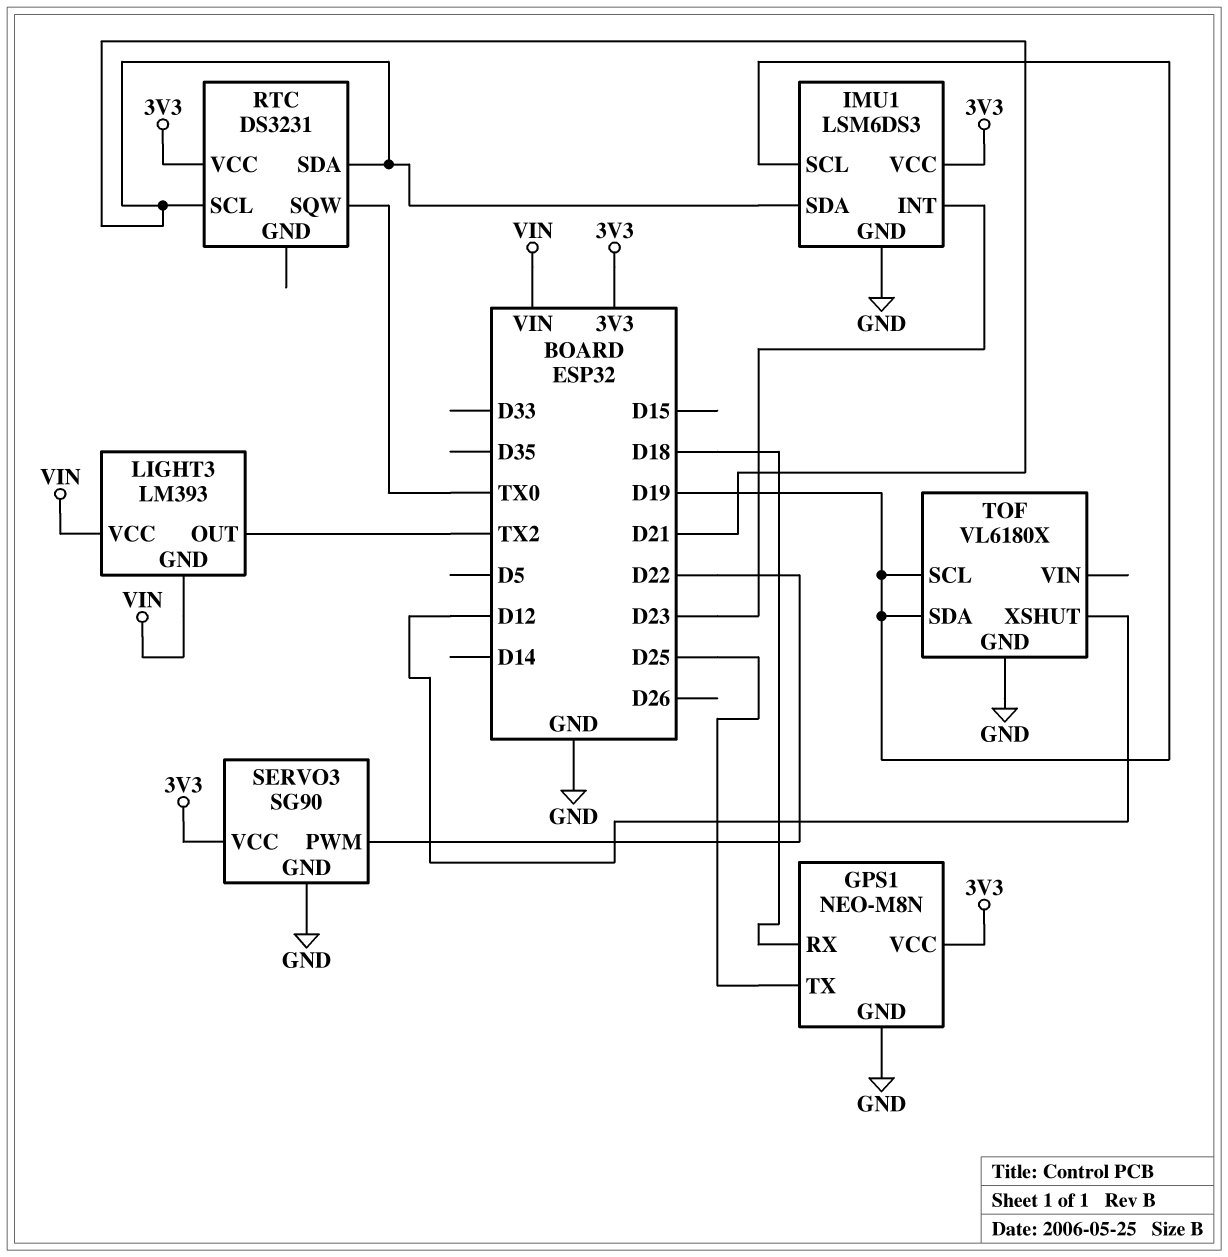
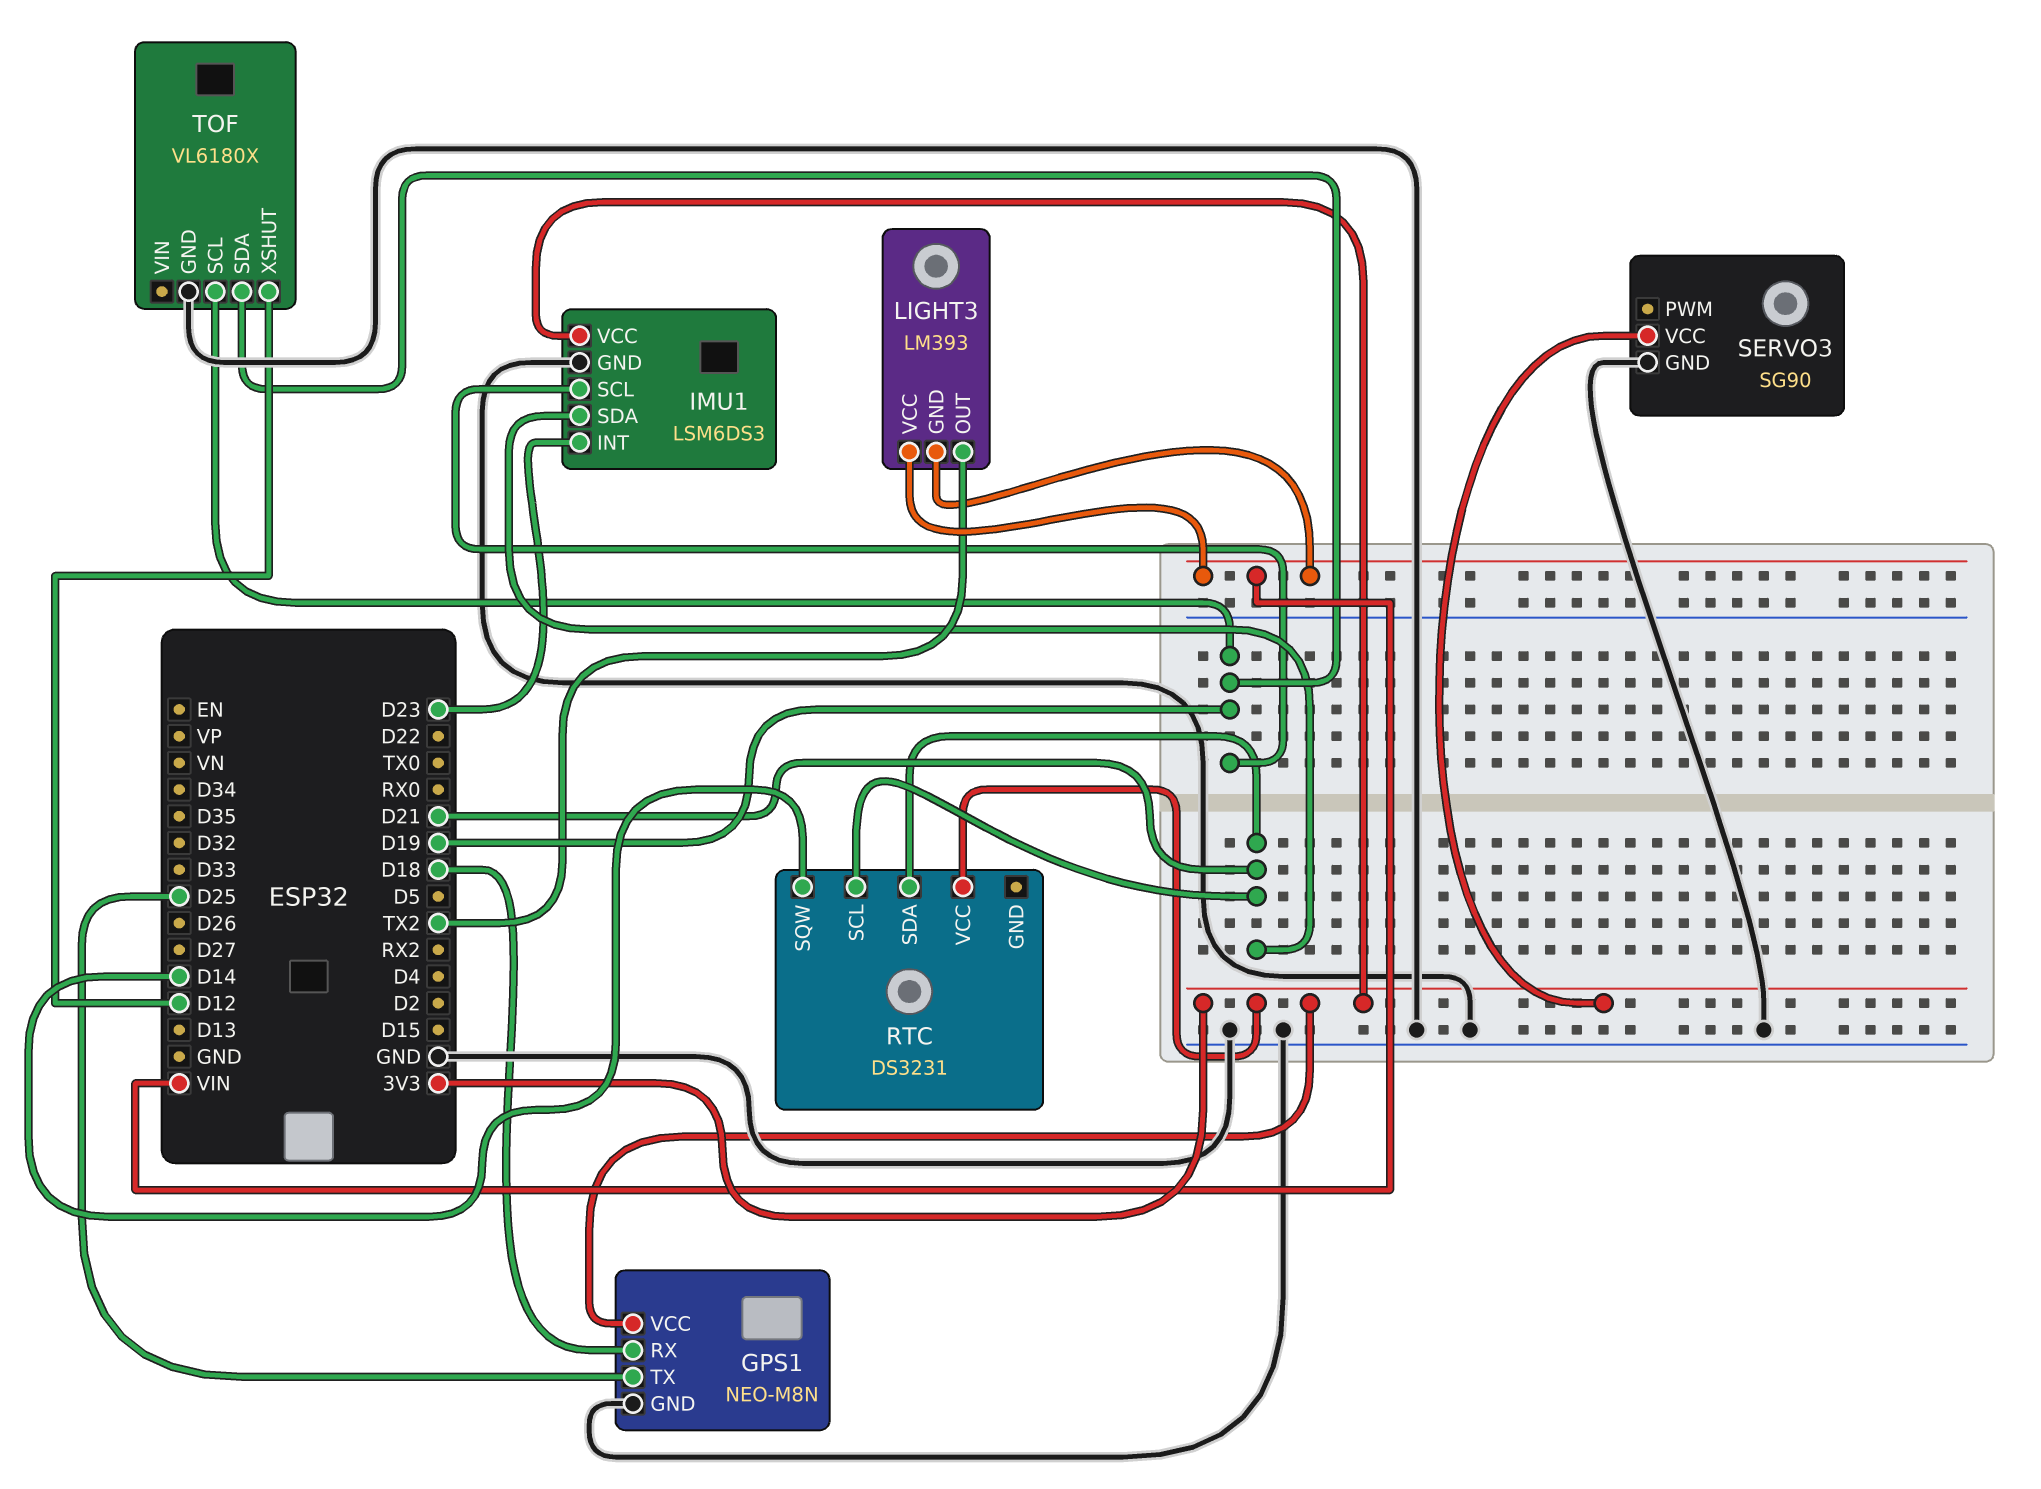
RTC pin SQW: TX0 -> D14
SERVO3 pin PWM: D22 -> none

